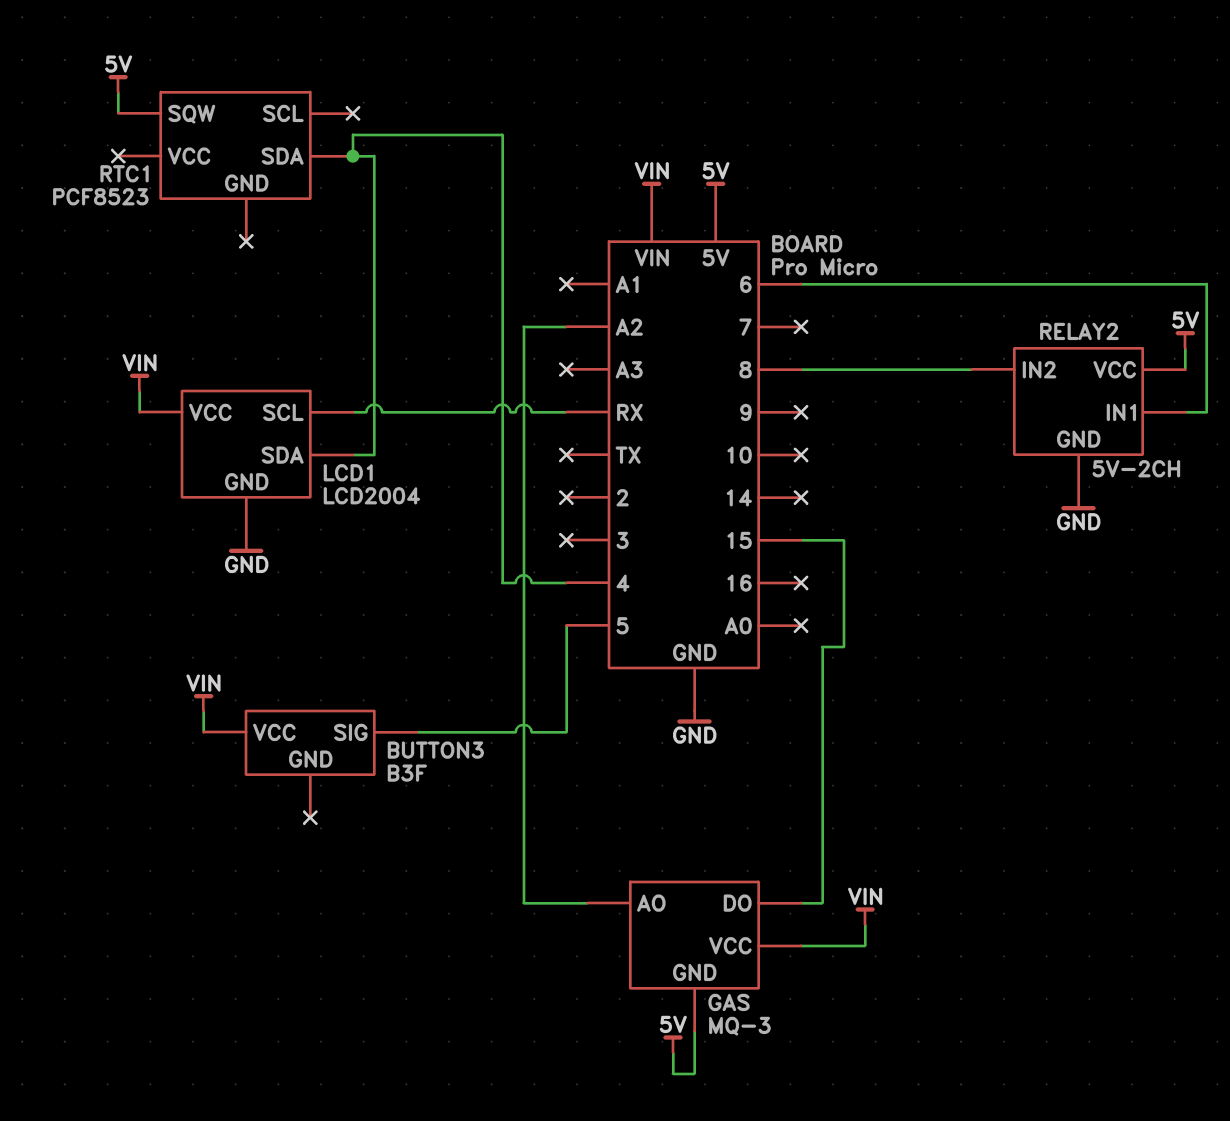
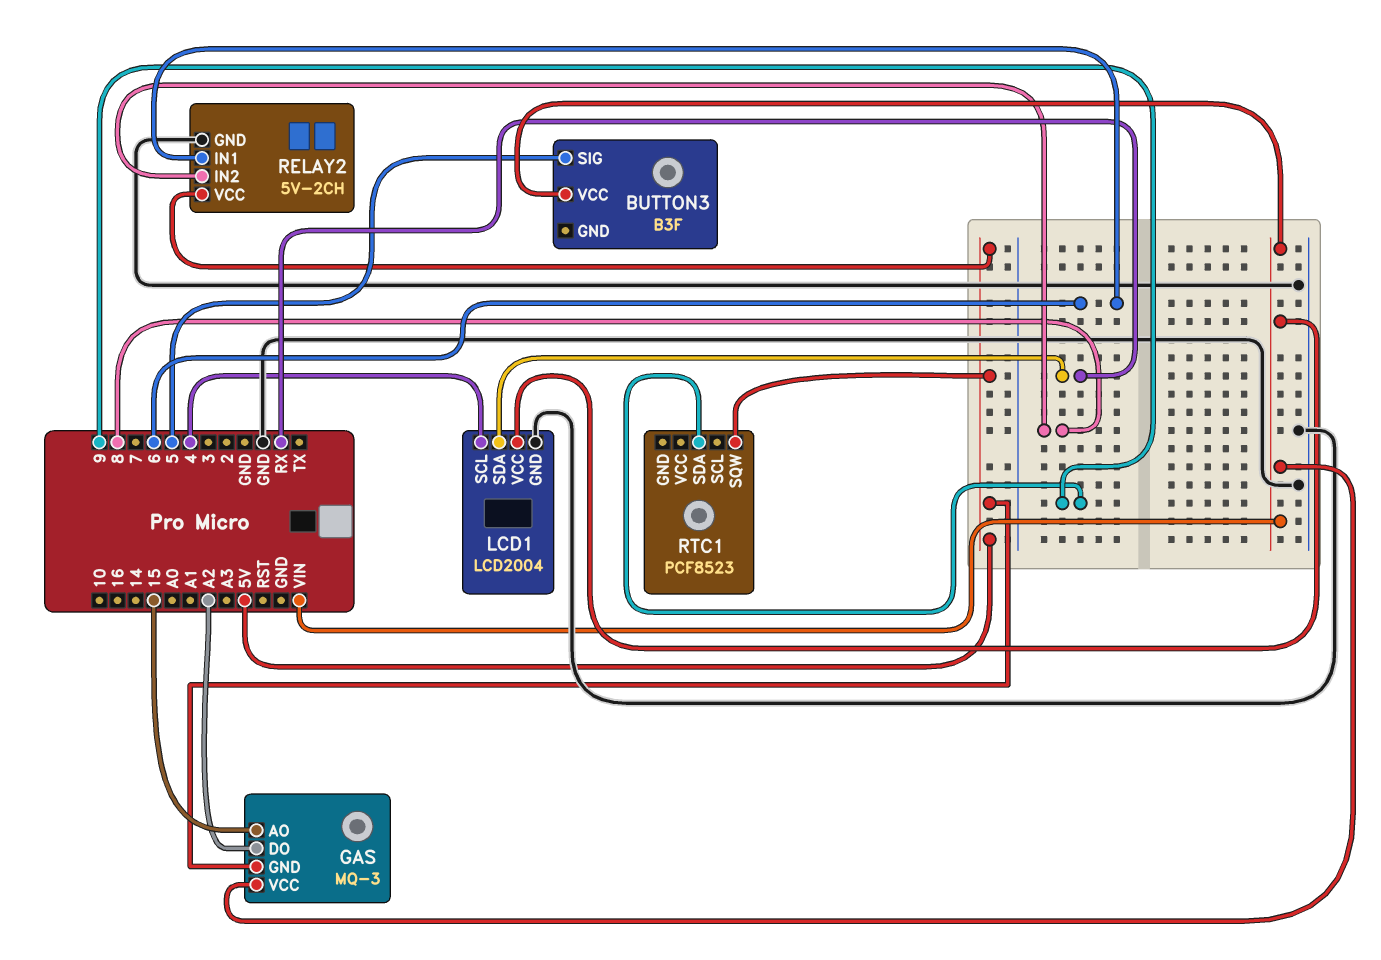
GAS pin AO: A2 -> 15
GAS pin DO: 15 -> A2
LCD1 pin SCL: RX -> 4
LCD1 pin SDA: 4 -> RX
RTC1 pin SDA: 4 -> 9

